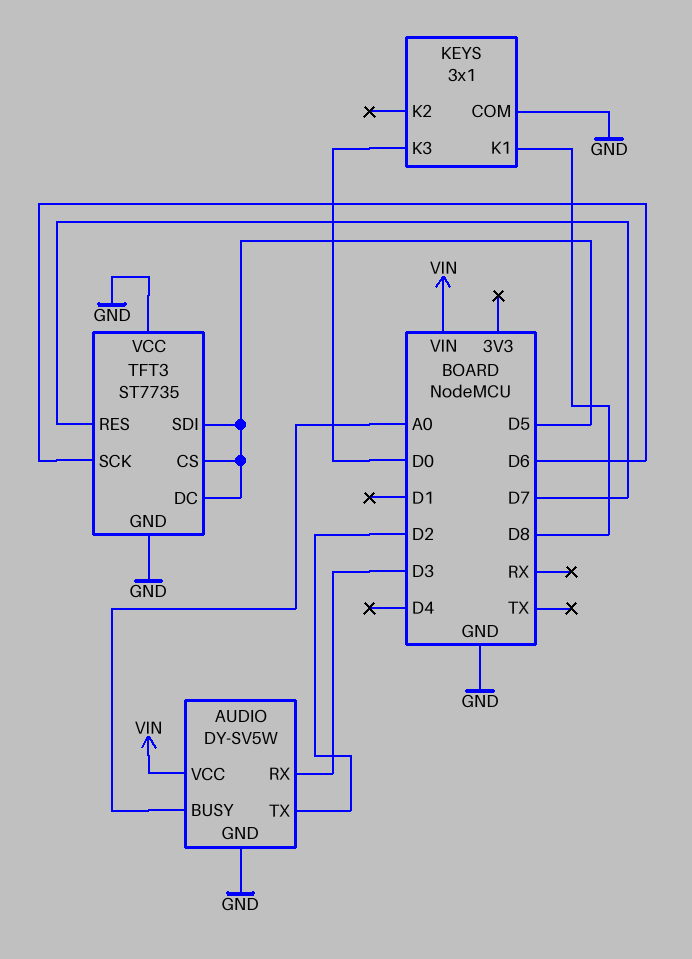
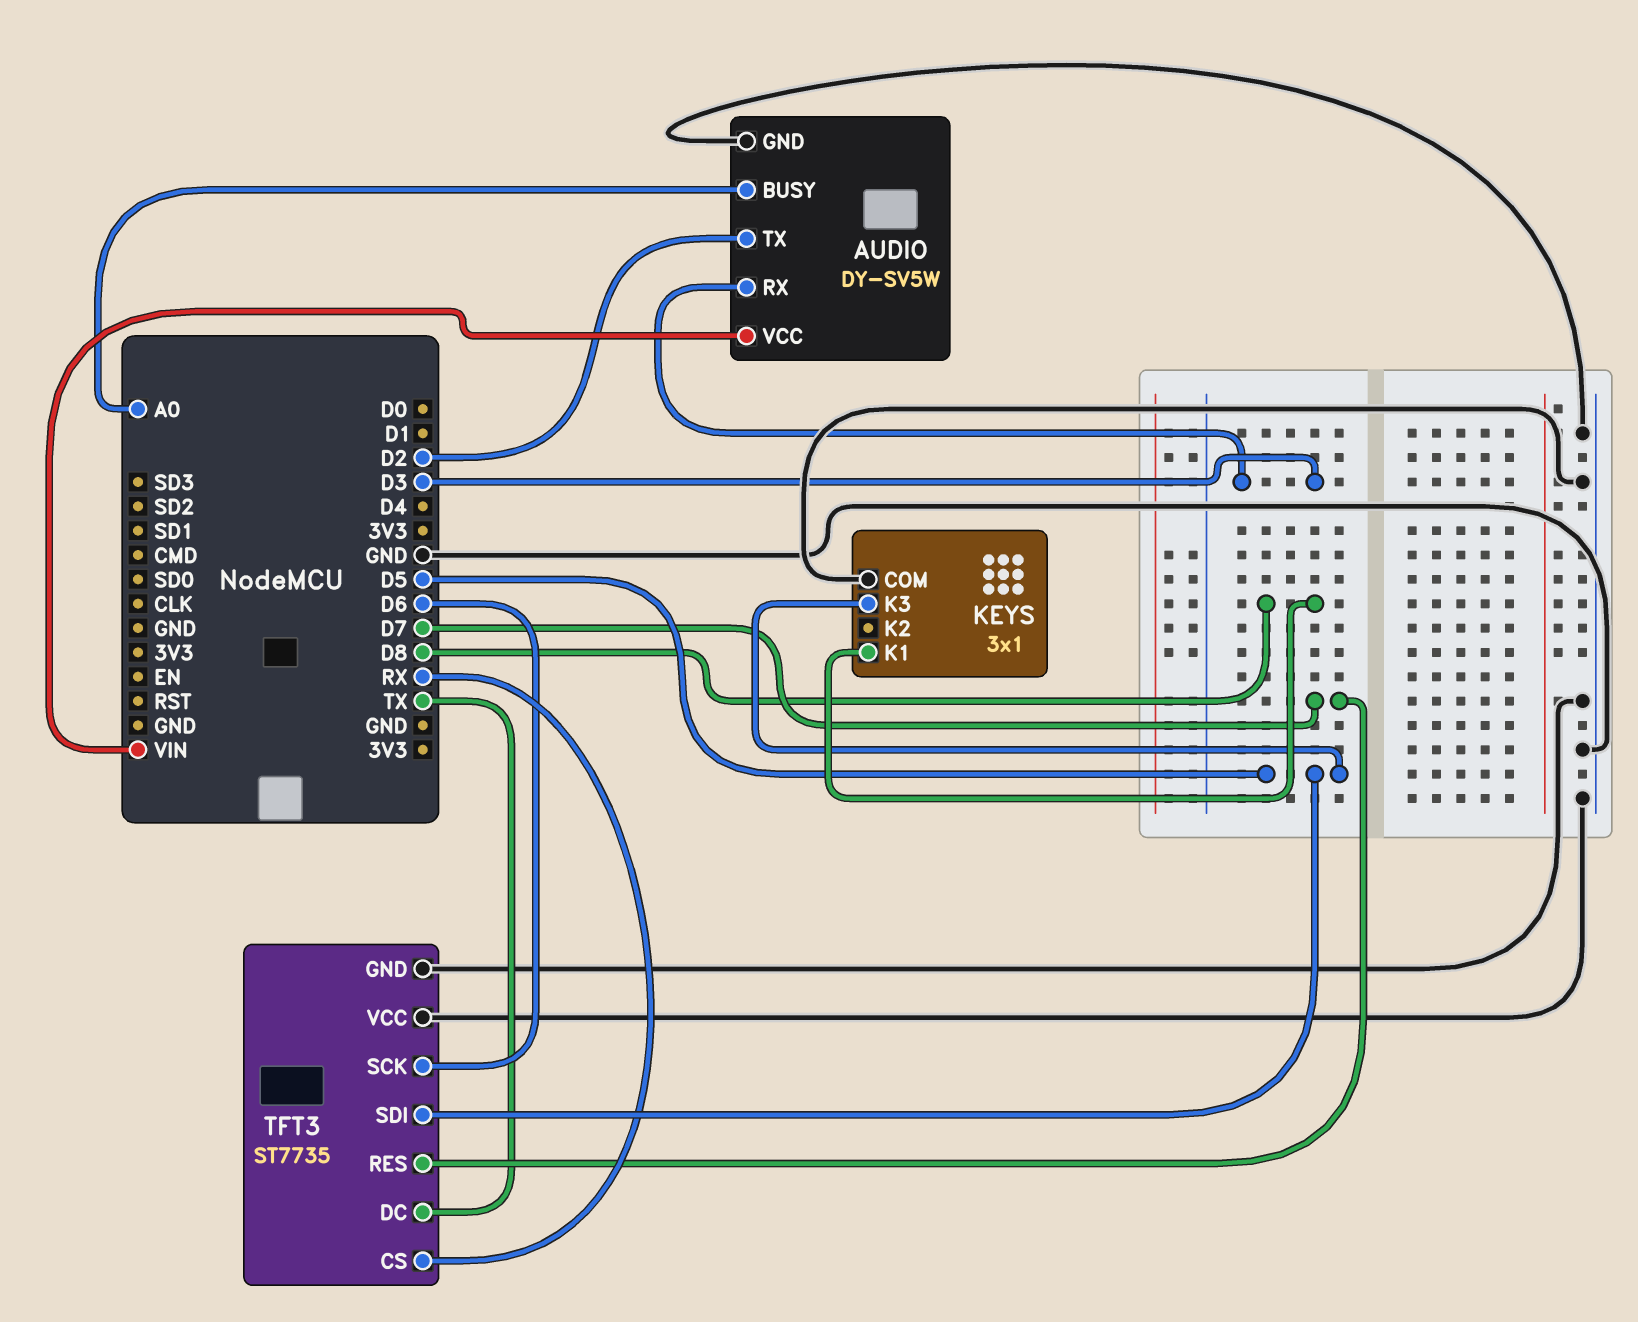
KEYS pin K3: D0 -> D5
TFT3 pin CS: D5 -> RX
TFT3 pin DC: D5 -> TX

